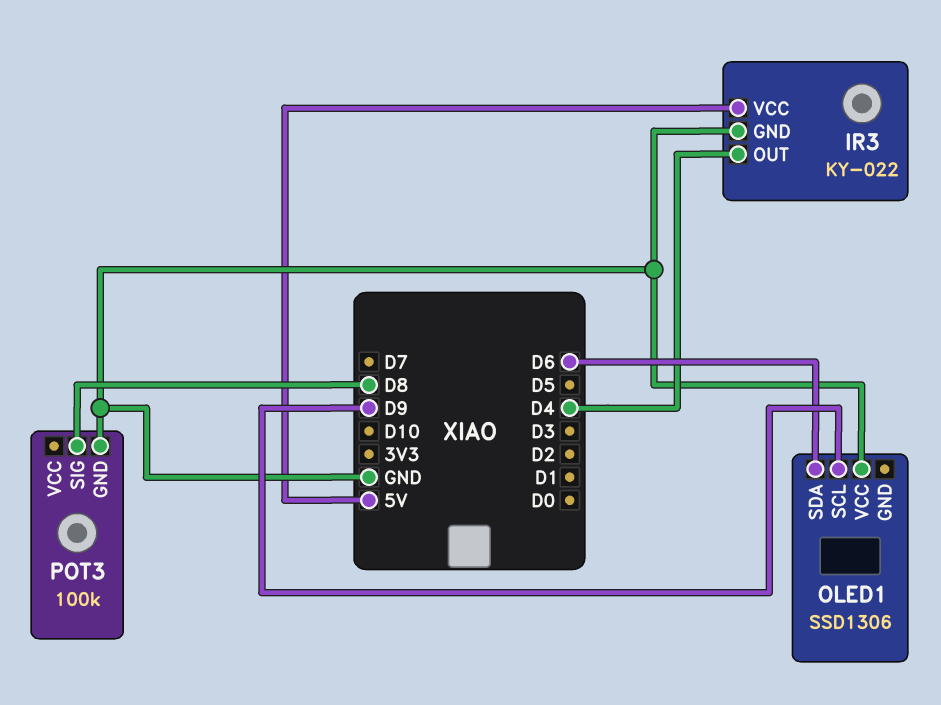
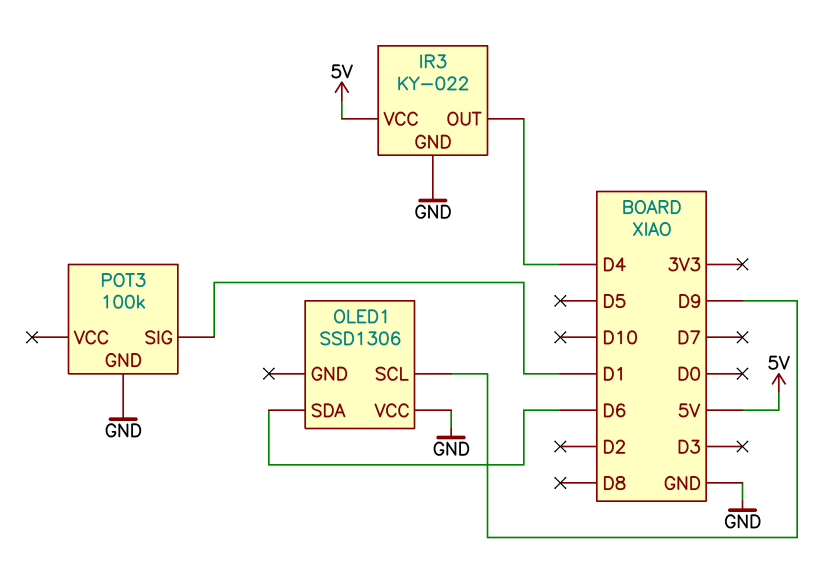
POT3 pin SIG: D8 -> D1

